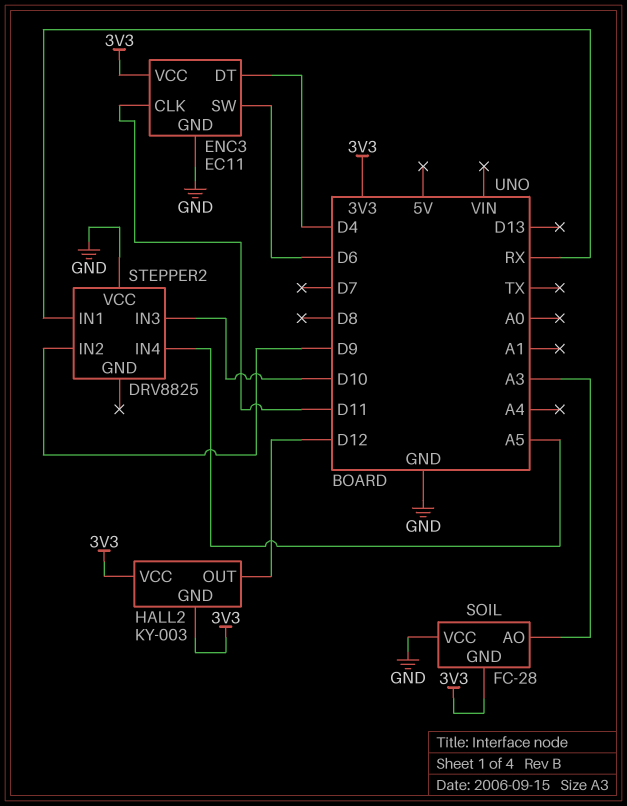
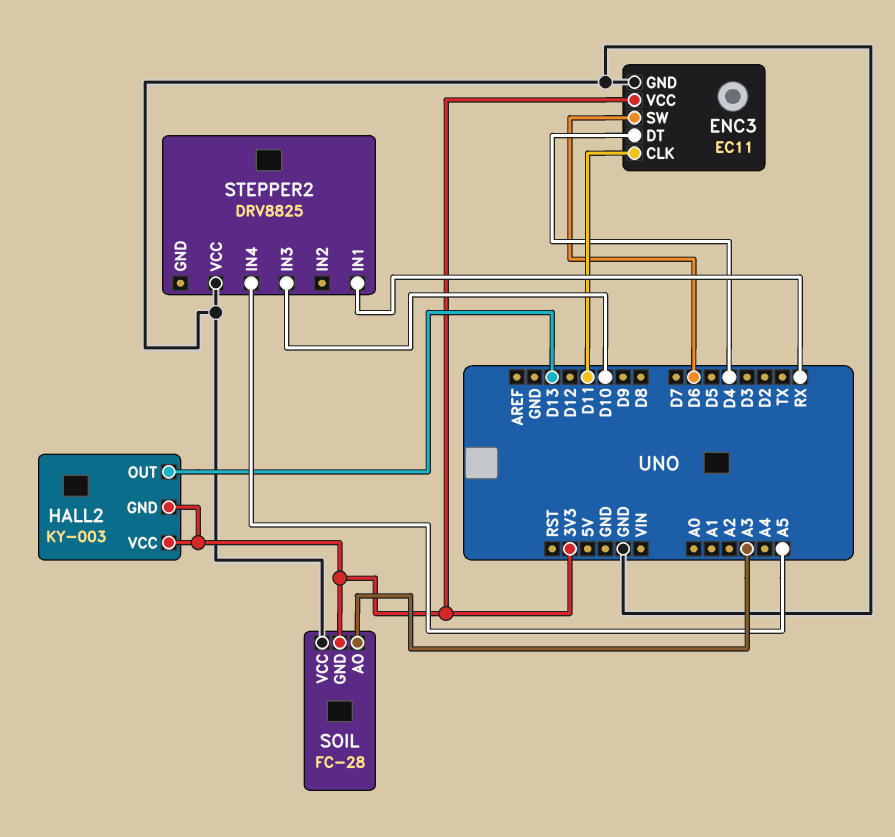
HALL2 pin OUT: D12 -> D13
STEPPER2 pin IN2: D9 -> none

